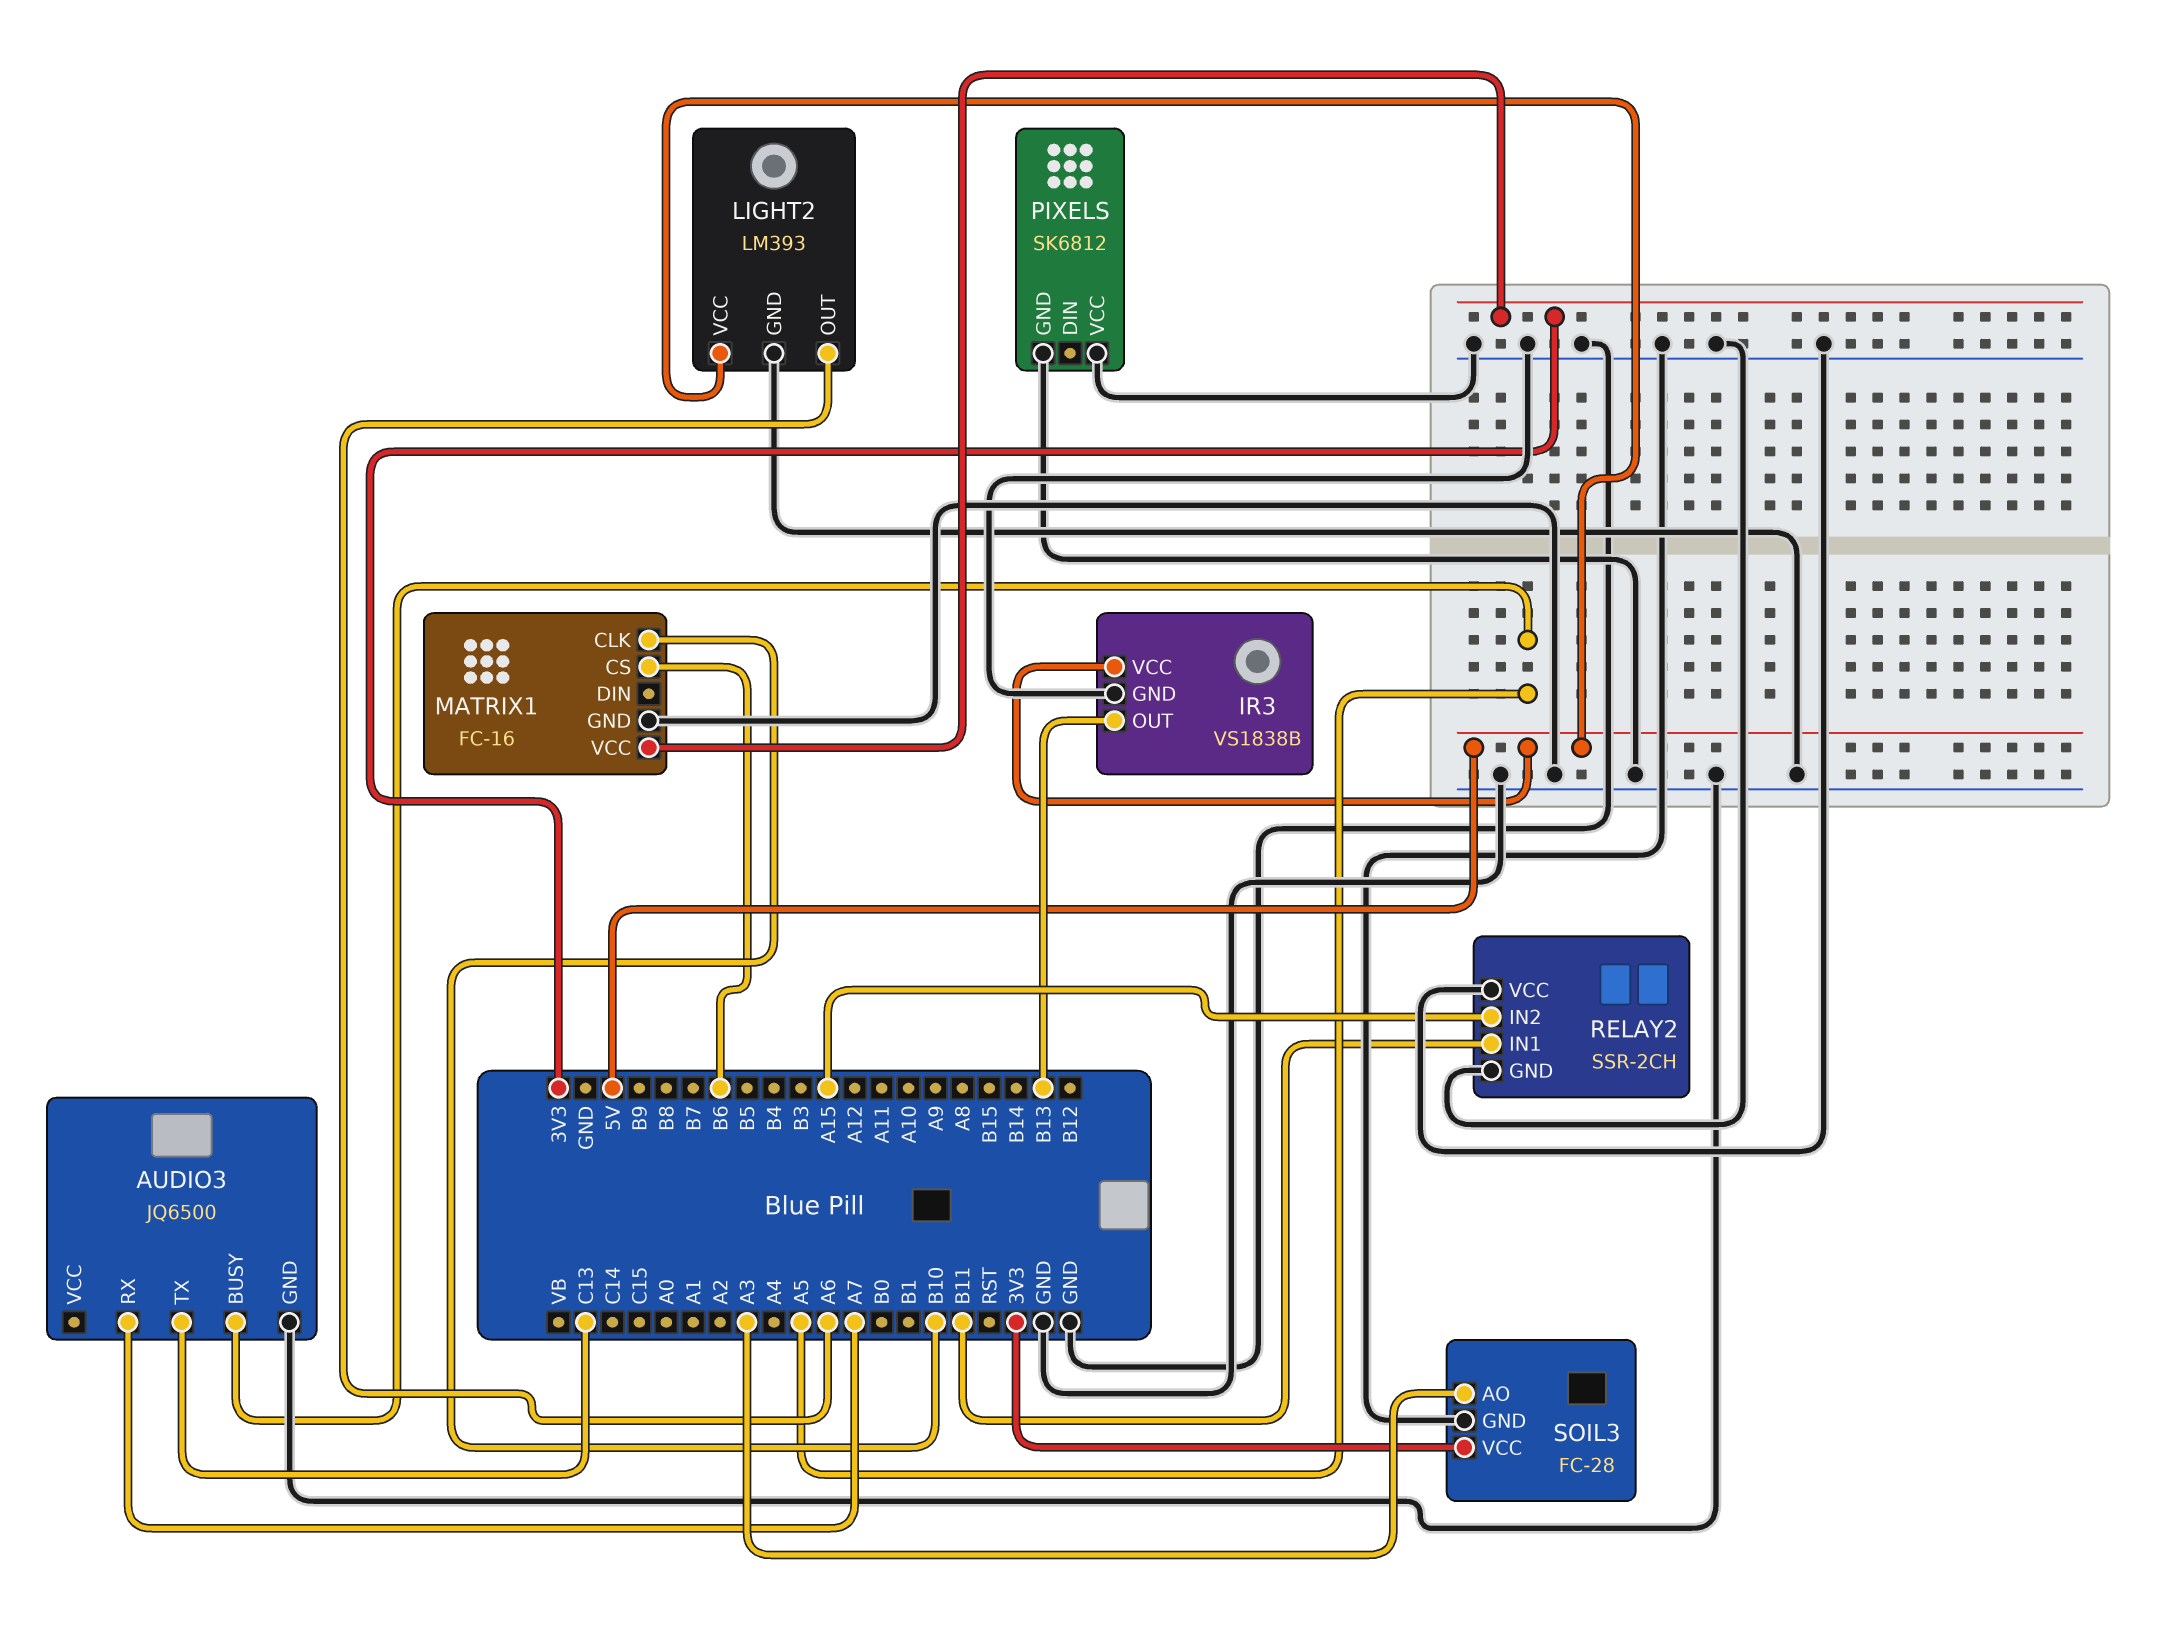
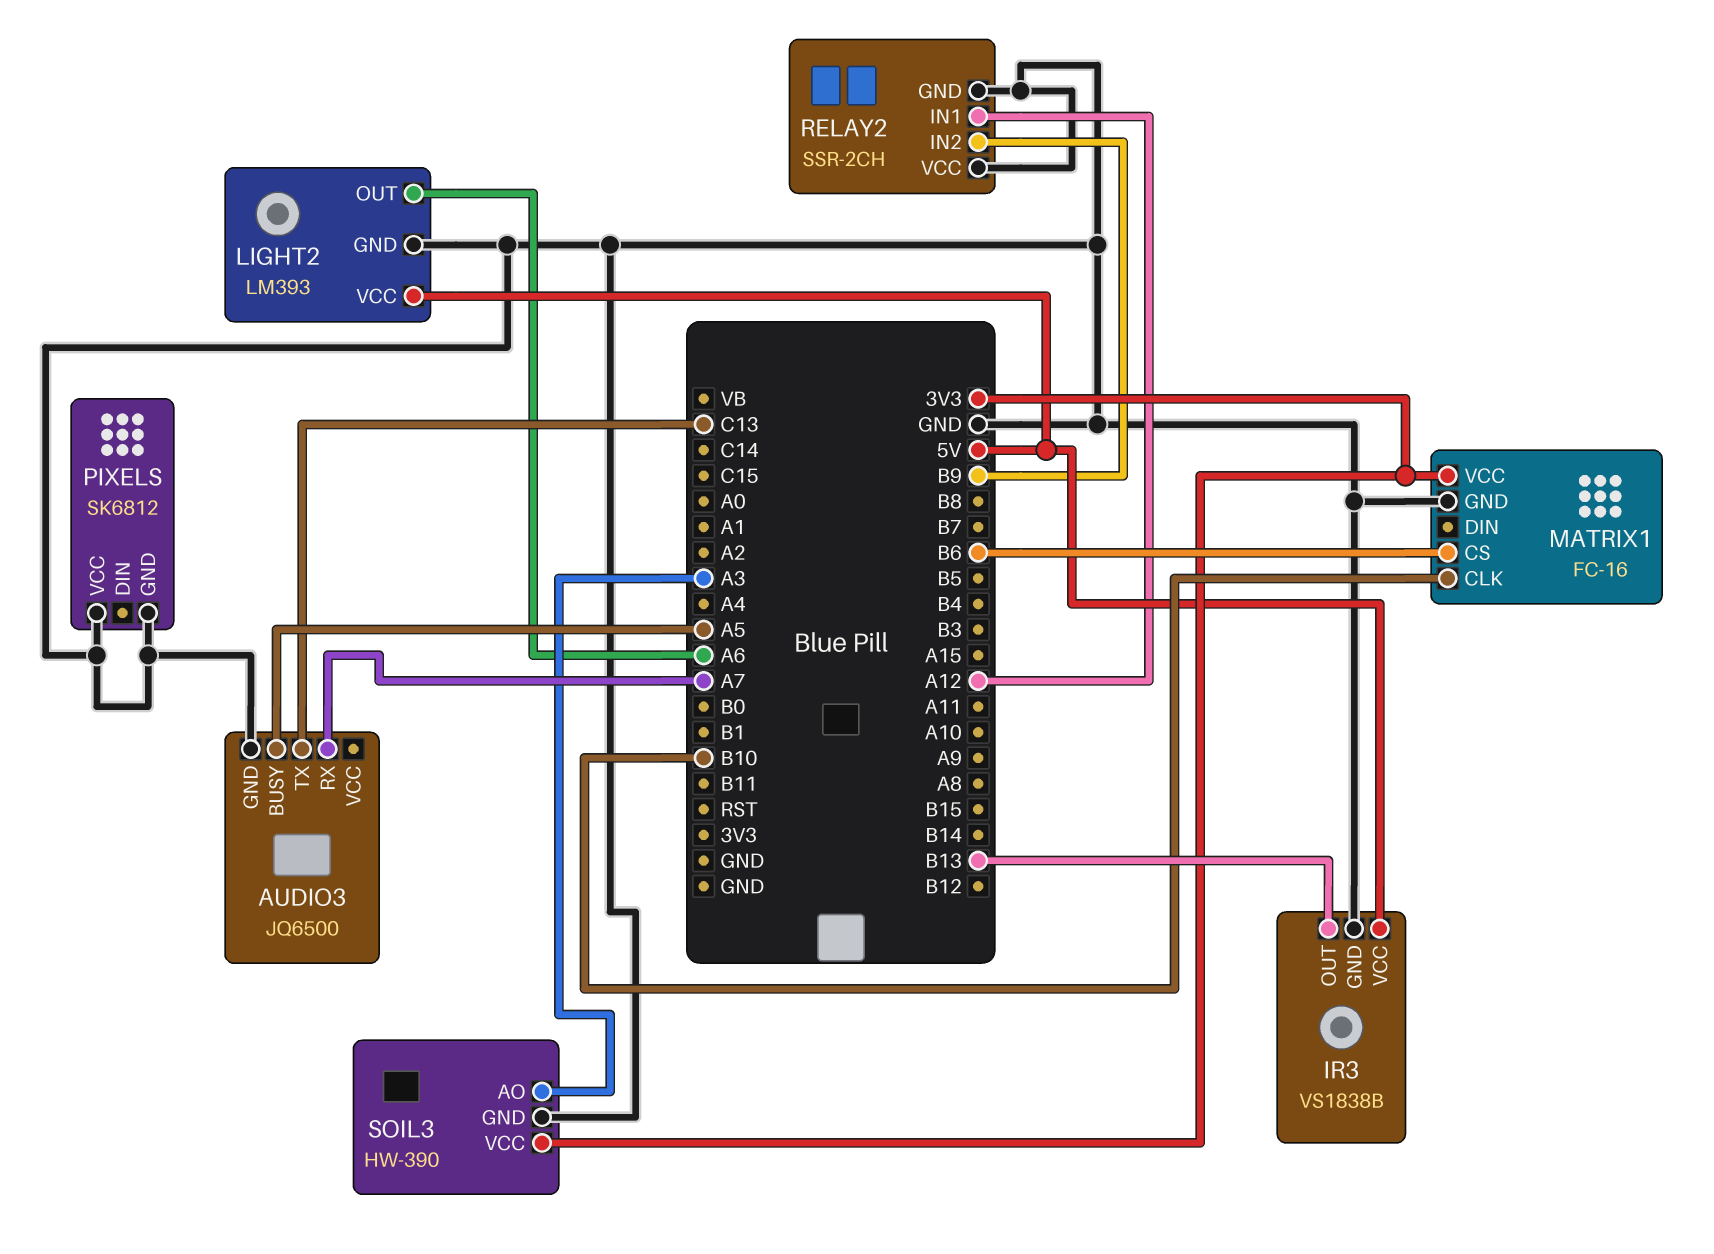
RELAY2 pin IN1: B11 -> A12
RELAY2 pin IN2: A15 -> B9
SOIL3: FC-28 -> HW-390

